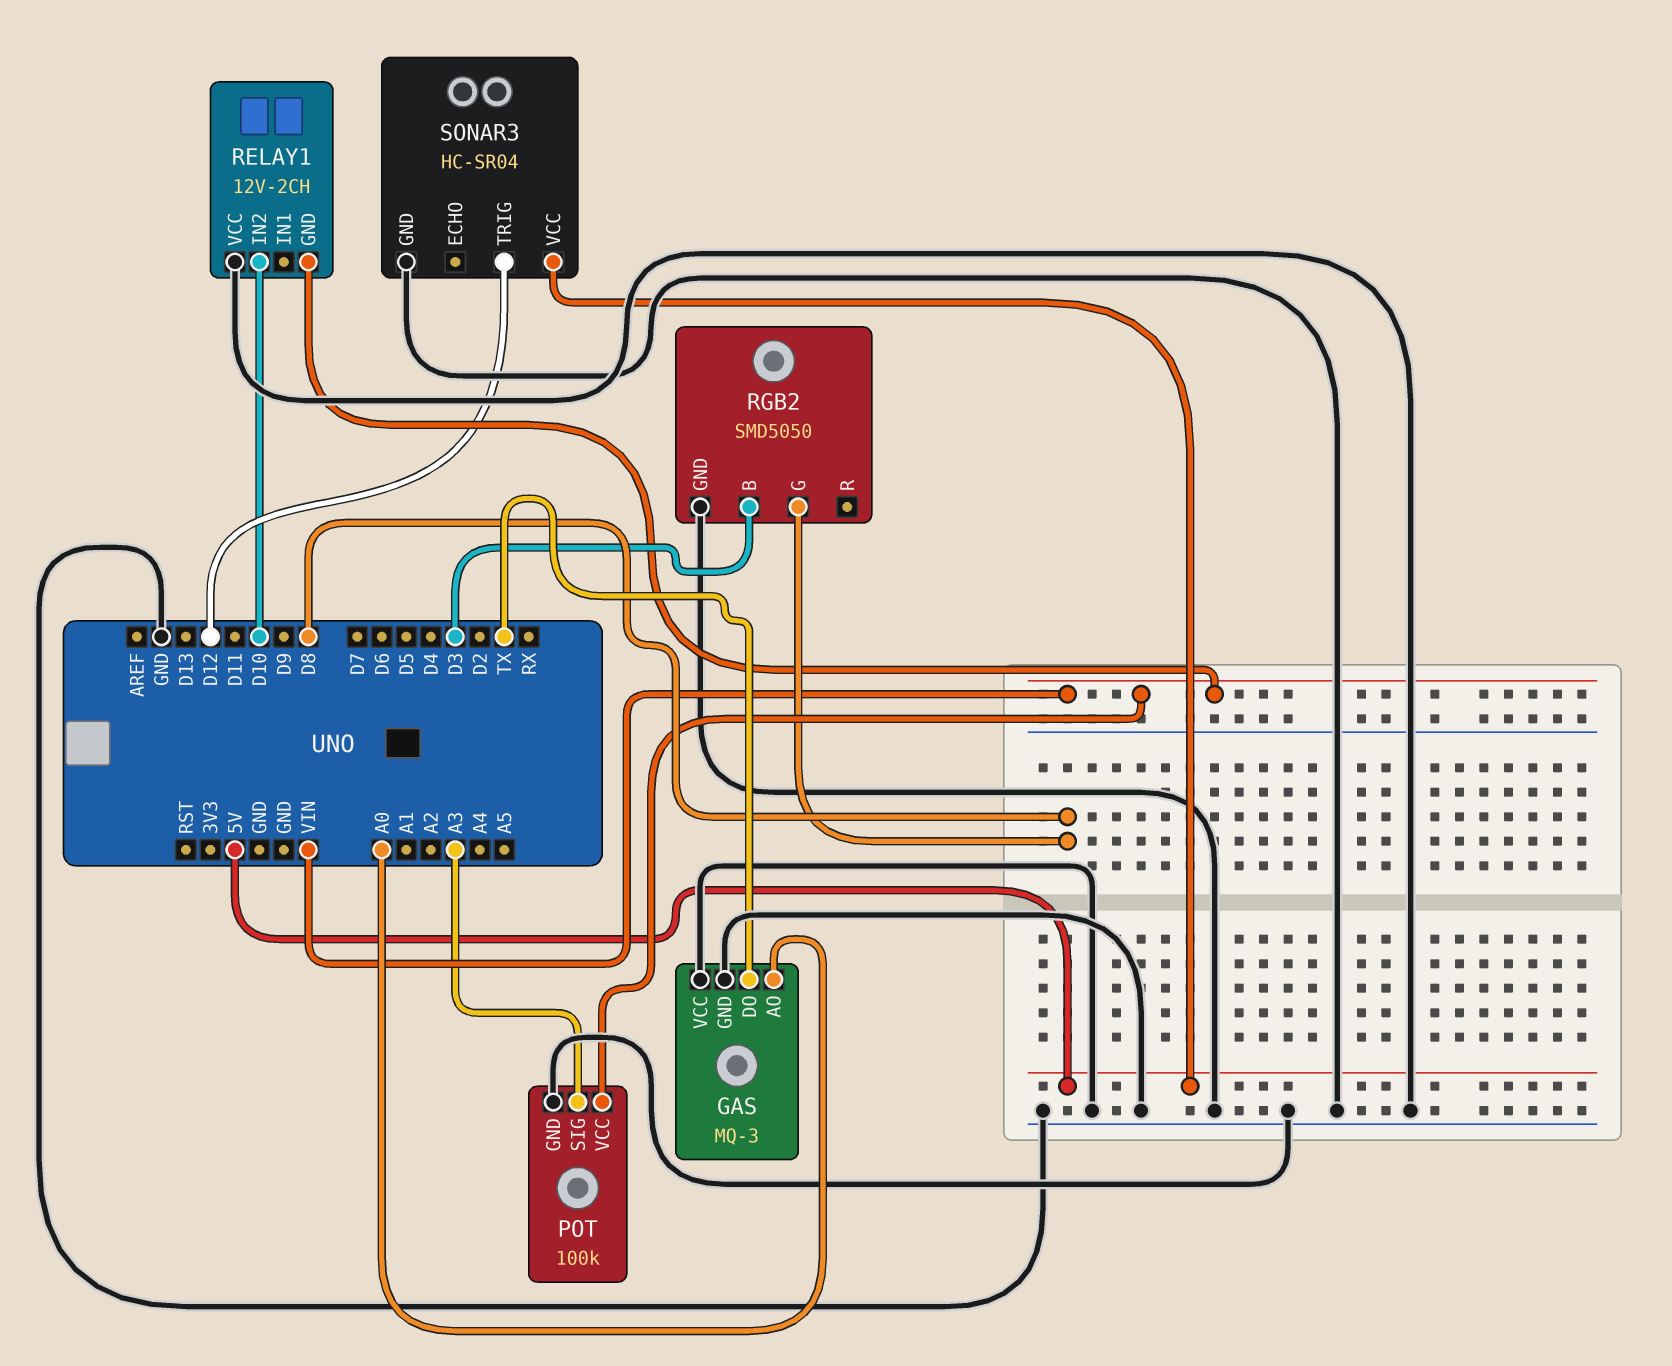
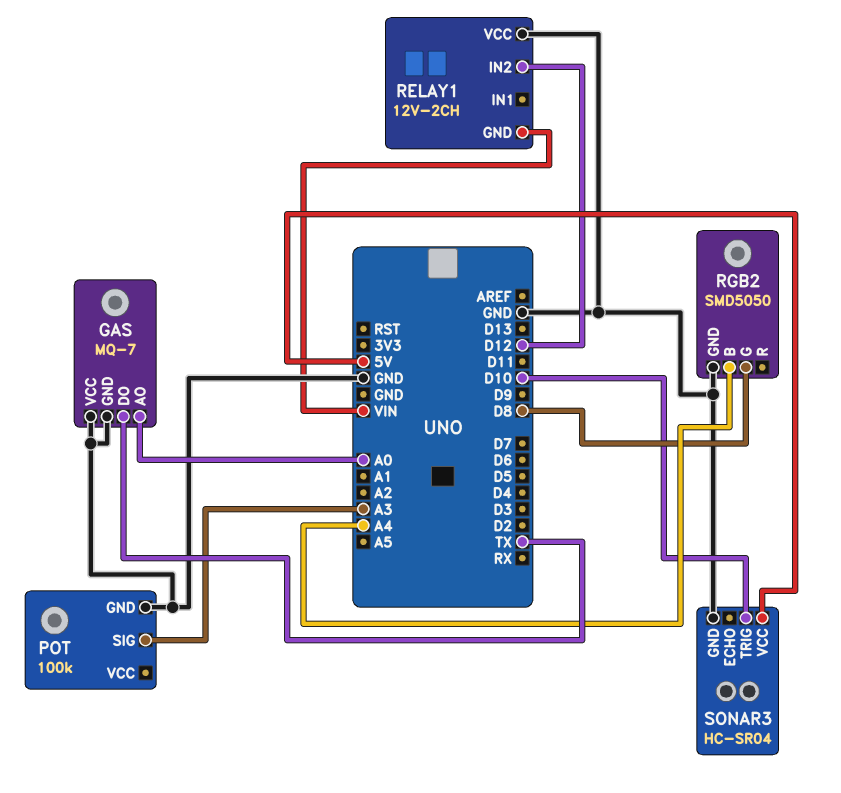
GAS: MQ-3 -> MQ-7
POT pin VCC: VIN -> none
RELAY1 pin IN2: D10 -> D12
RGB2 pin B: D3 -> A4
SONAR3 pin TRIG: D12 -> D10

